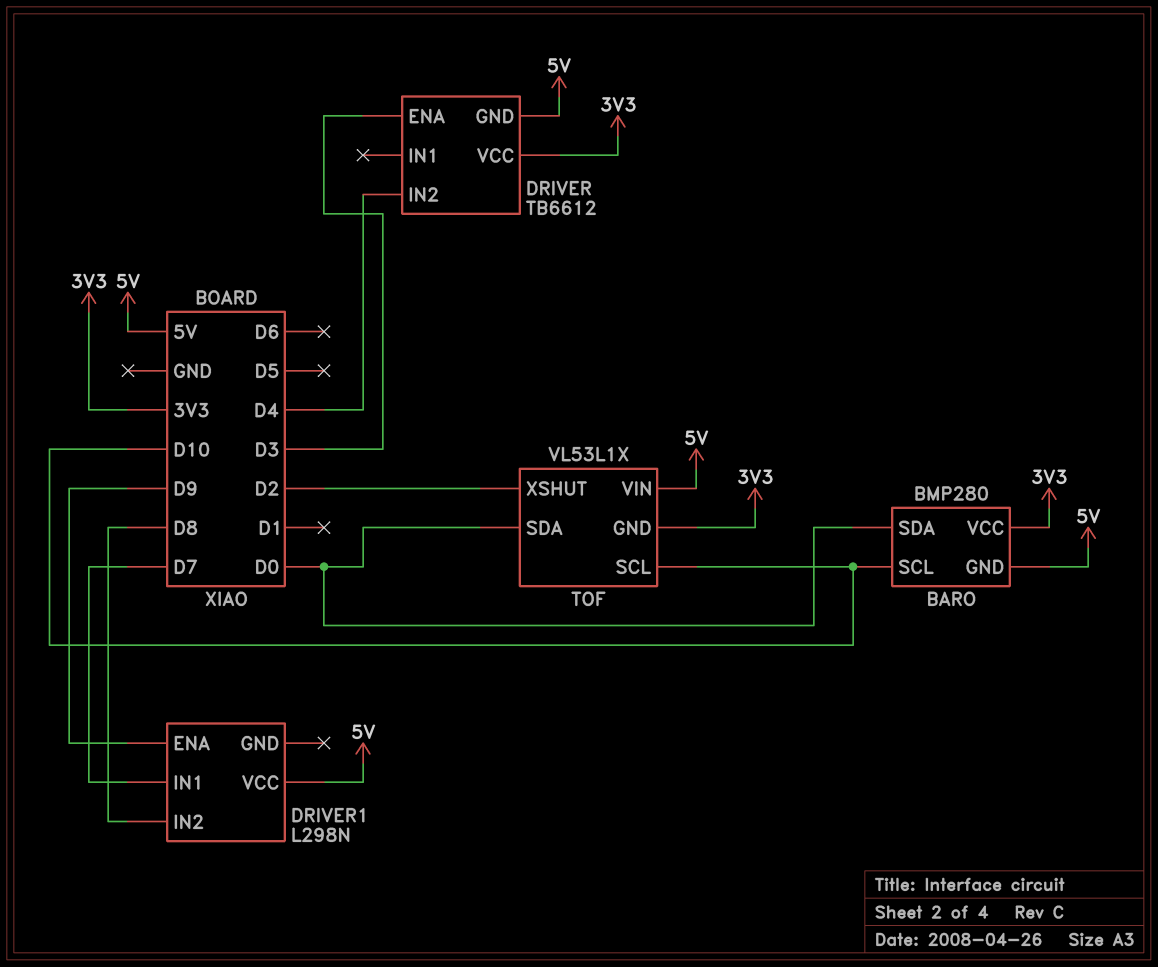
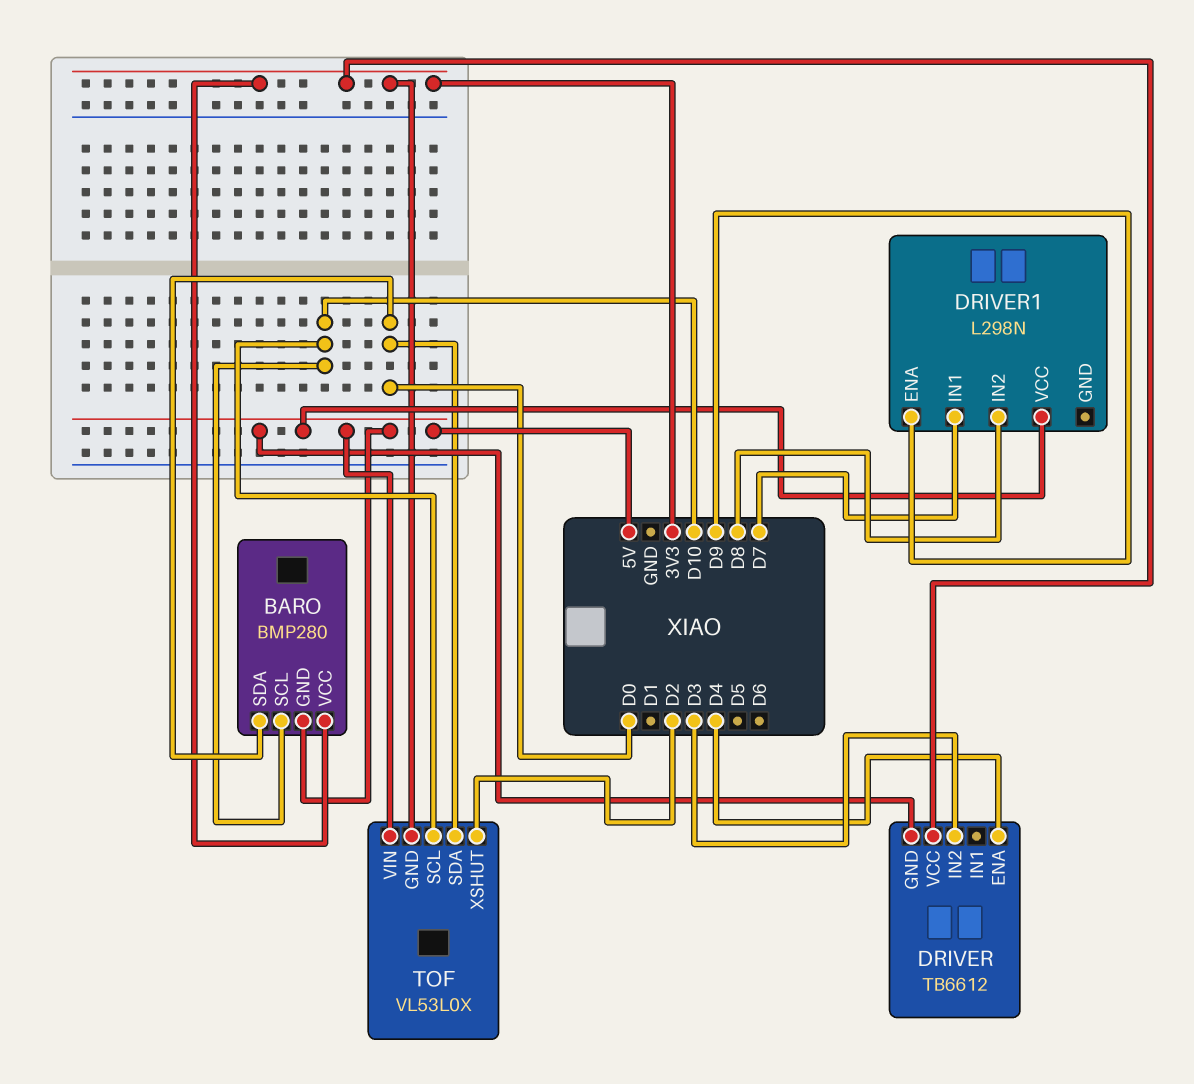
DRIVER pin ENA: D3 -> D4
DRIVER pin IN2: D4 -> D3
TOF: VL53L1X -> VL53L0X

